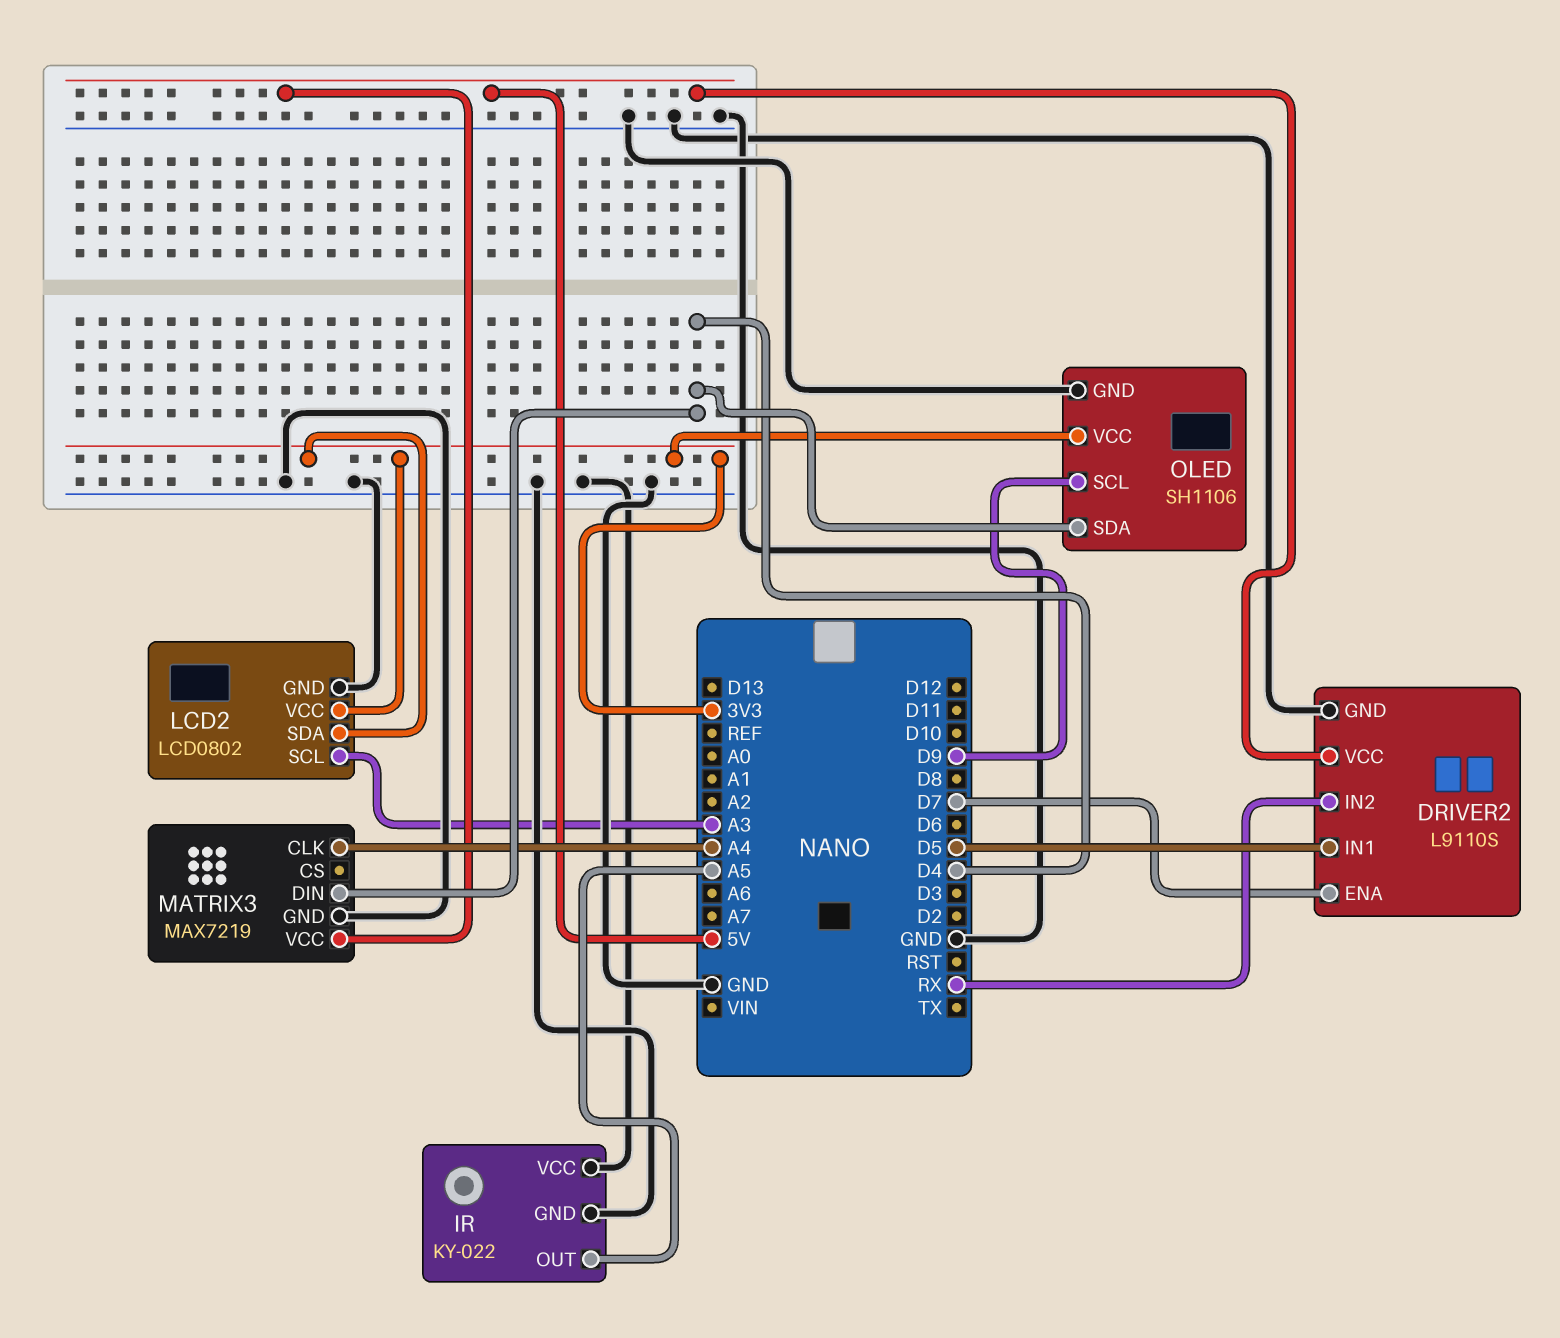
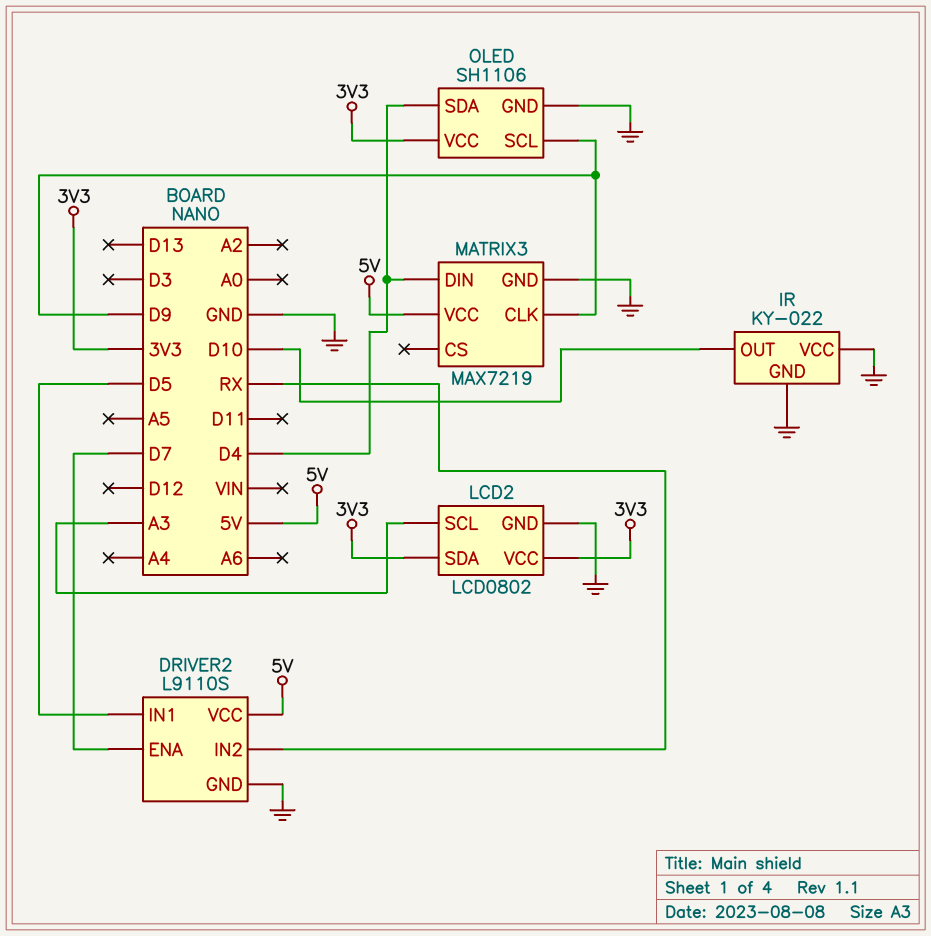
IR pin OUT: A5 -> D10
MATRIX3 pin CLK: A4 -> D9

